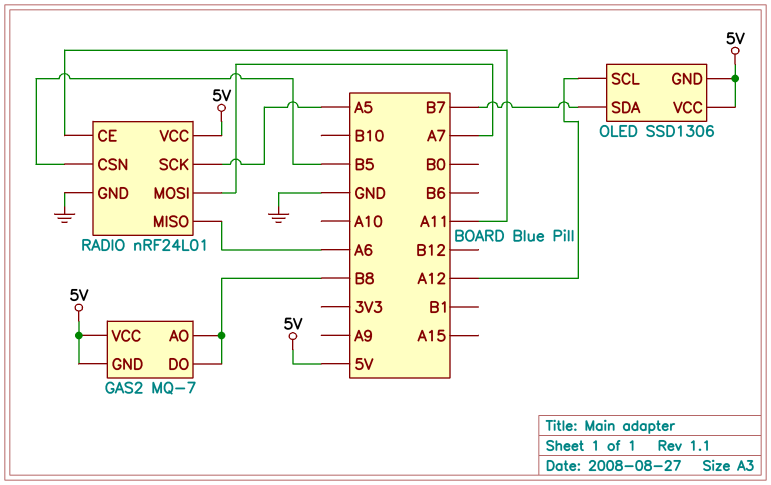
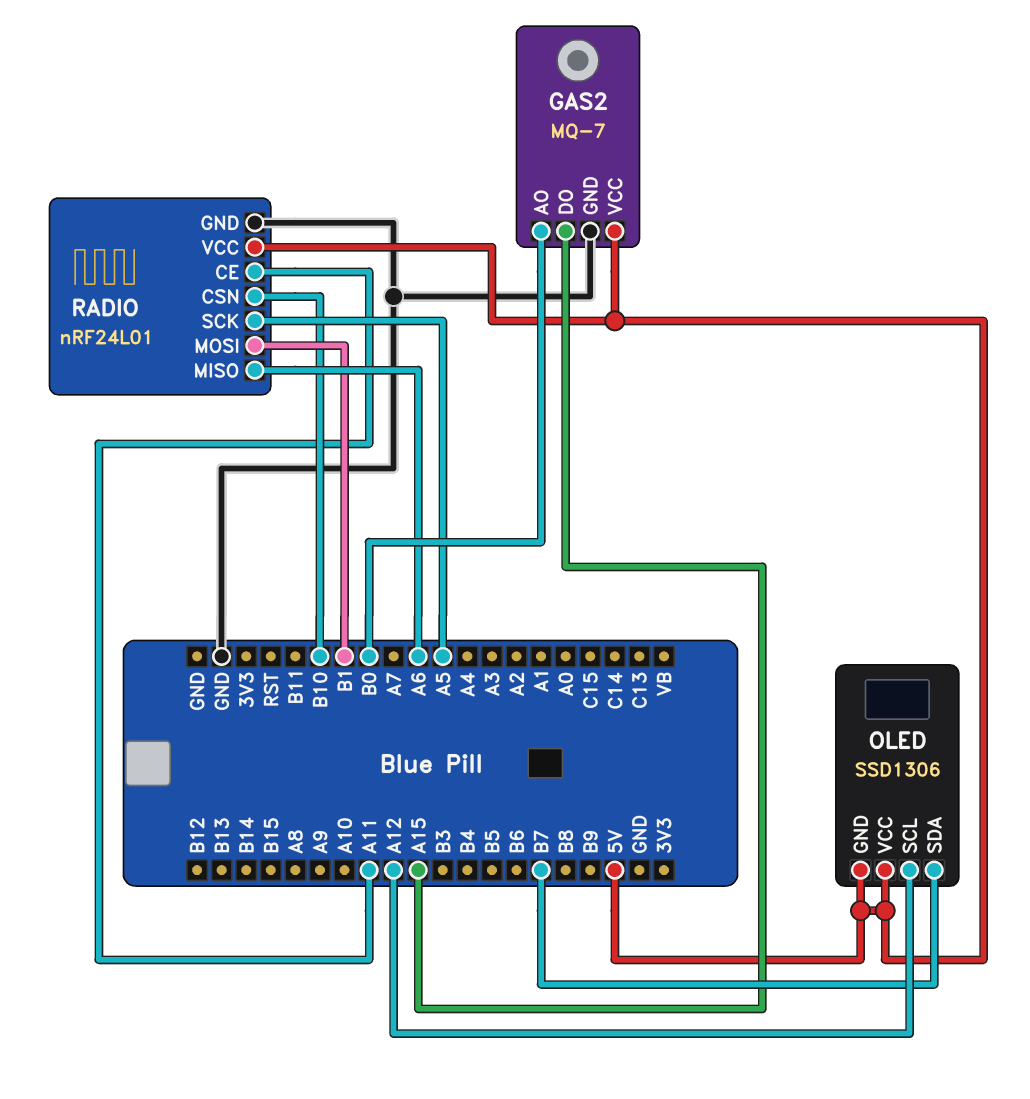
GAS2 pin AO: B8 -> B0
GAS2 pin DO: B8 -> A15
GAS2 pin GND: 5V -> GND
RADIO pin CSN: B5 -> B10
RADIO pin MOSI: A7 -> B1

